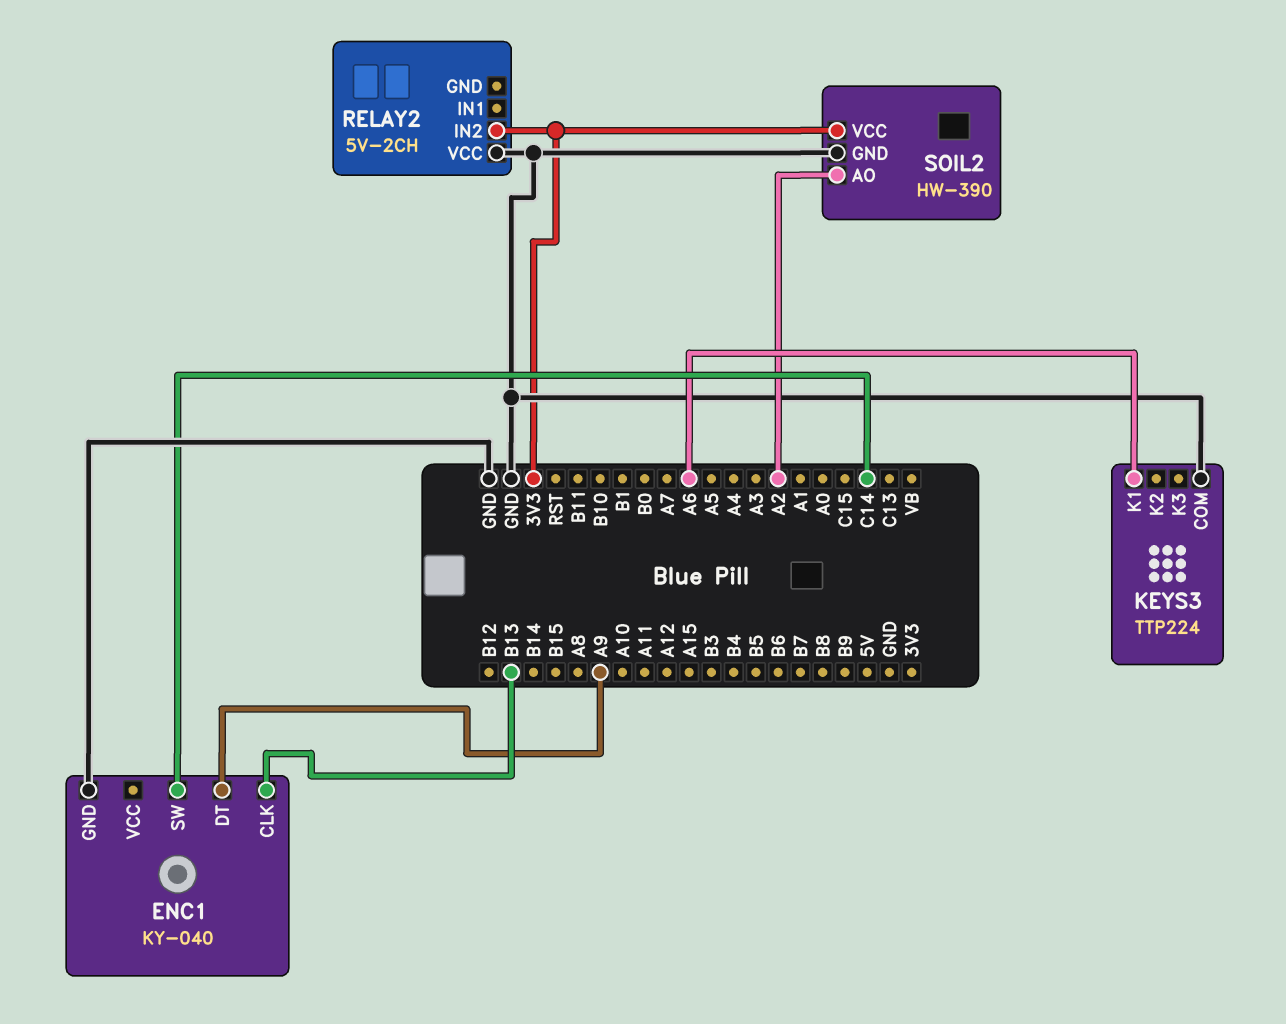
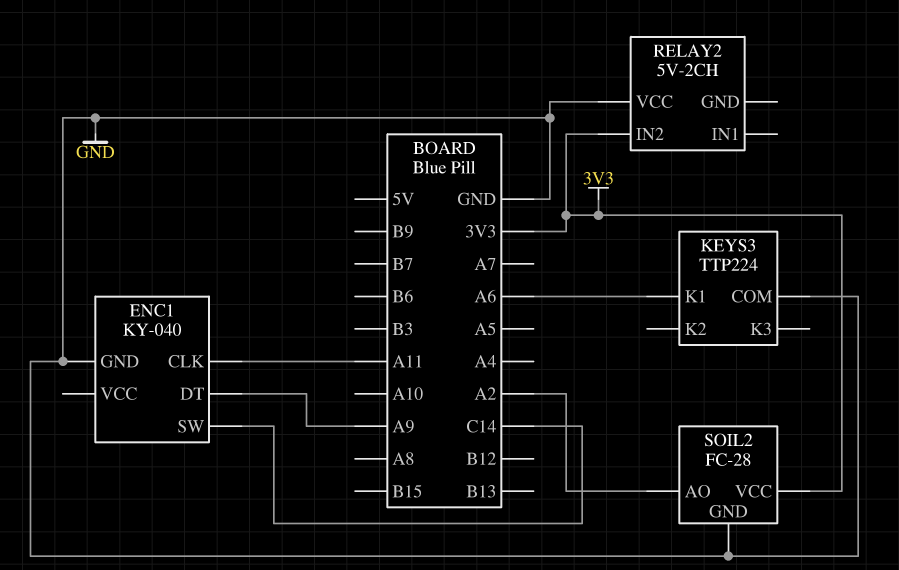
ENC1 pin CLK: B13 -> A11
SOIL2: HW-390 -> FC-28

